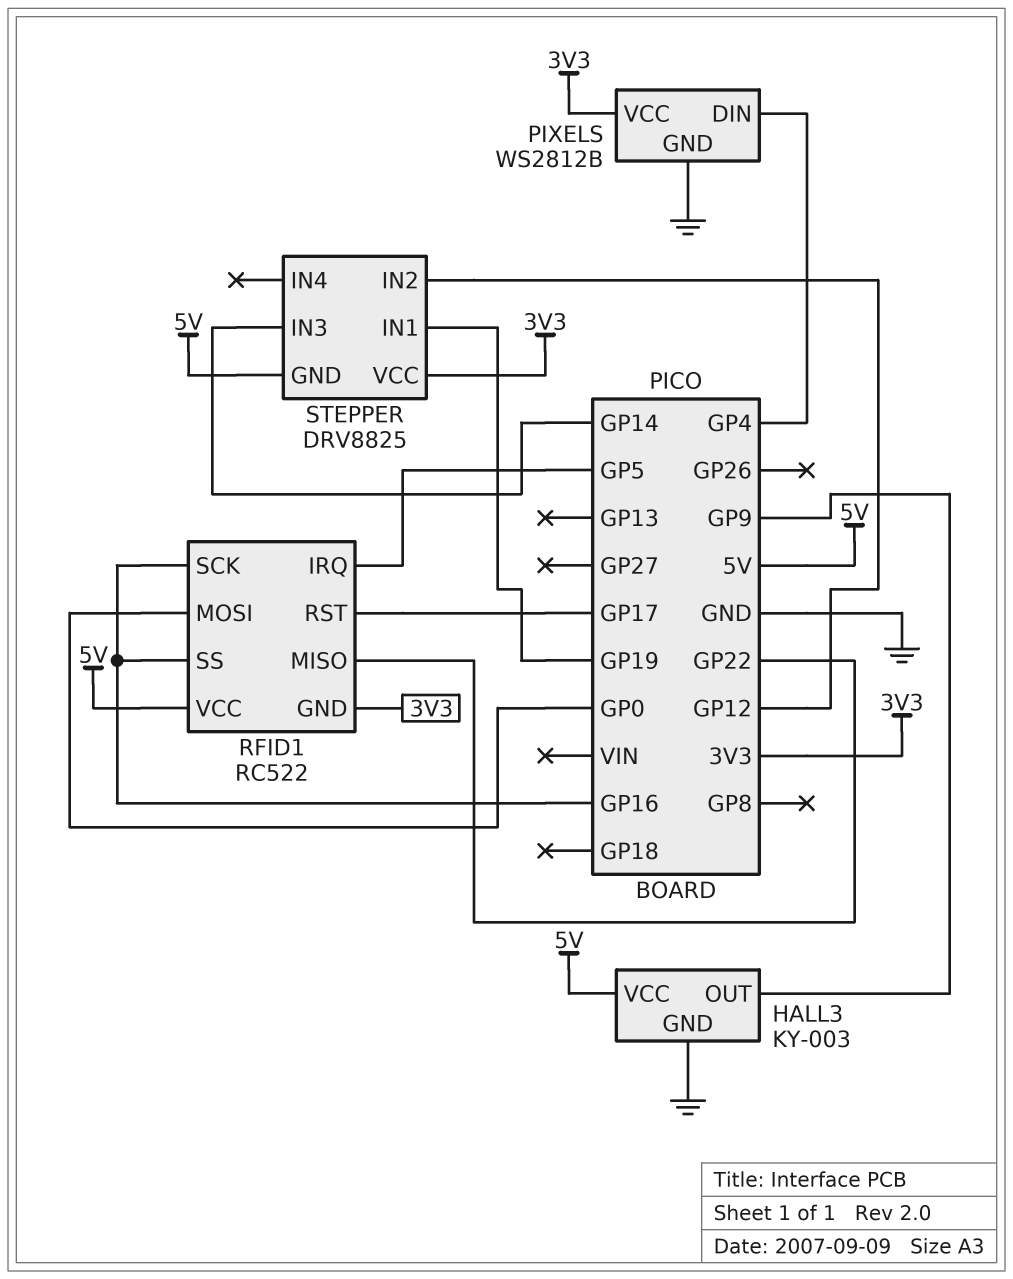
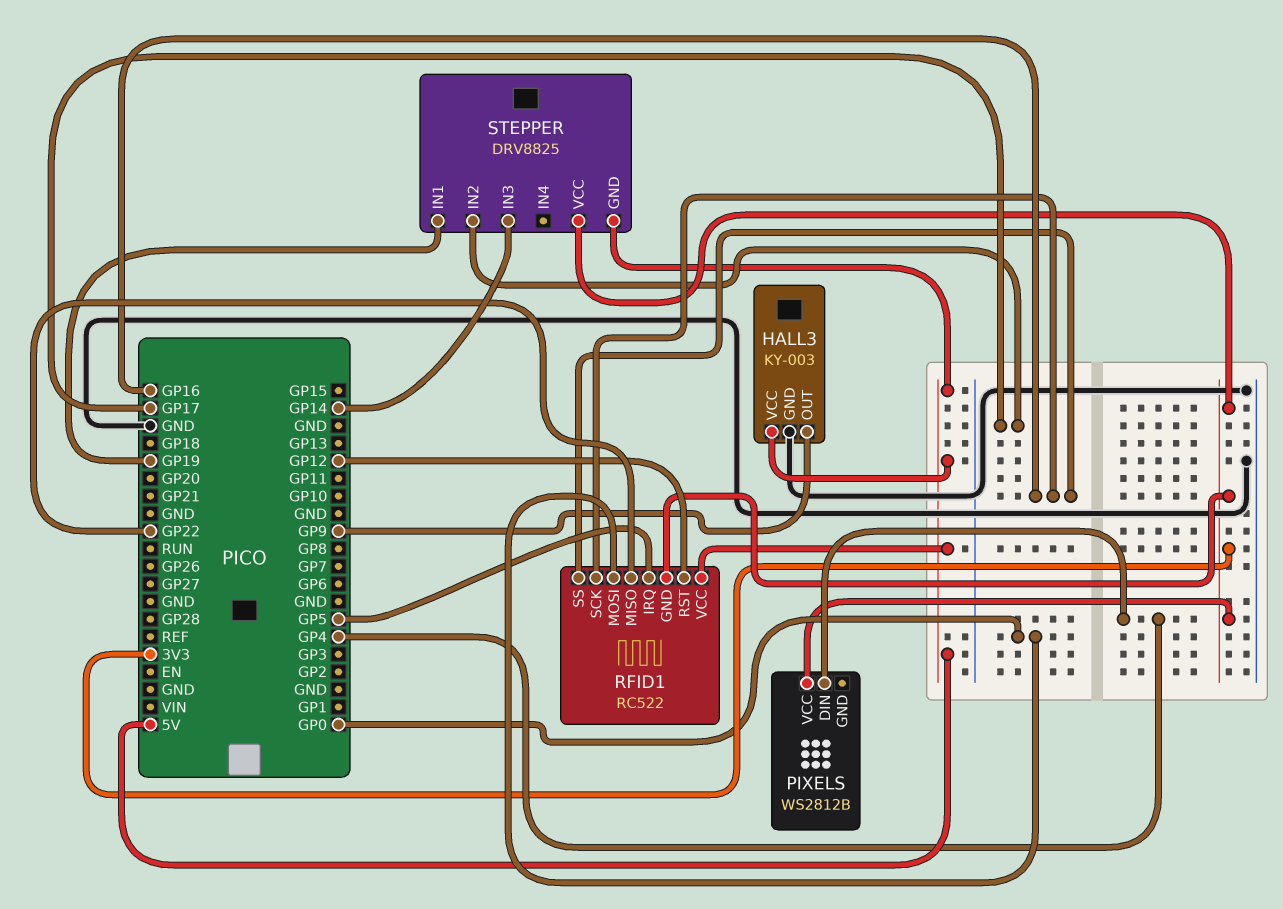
PIXELS pin GND: GND -> none
RFID1 pin RST: GP17 -> GP12
STEPPER pin IN2: GP12 -> GP17

